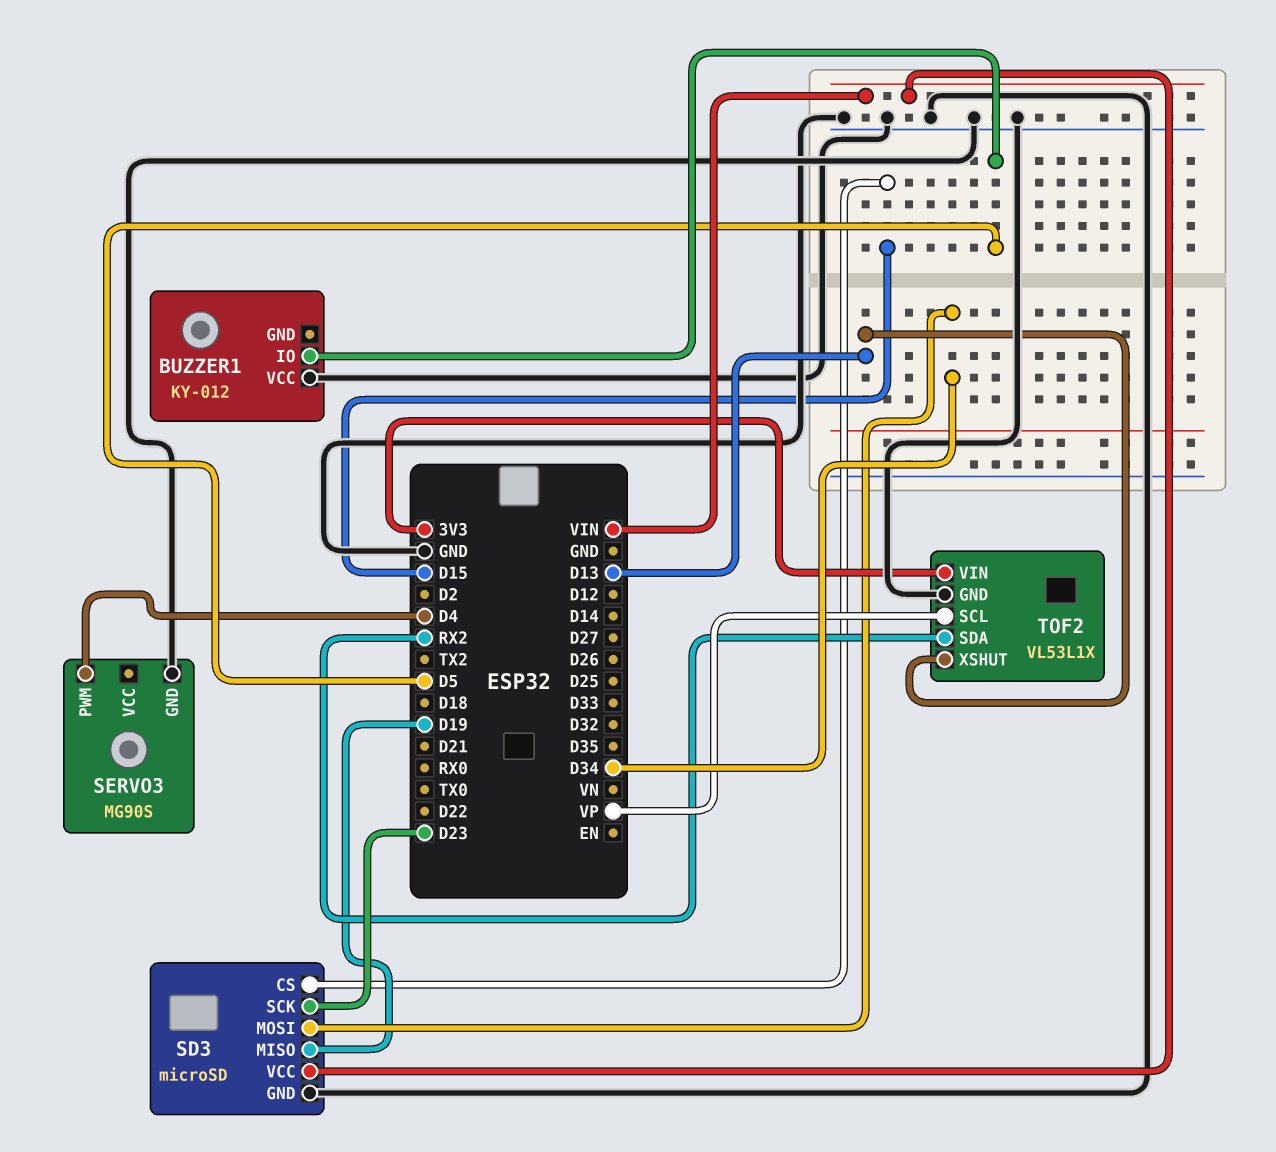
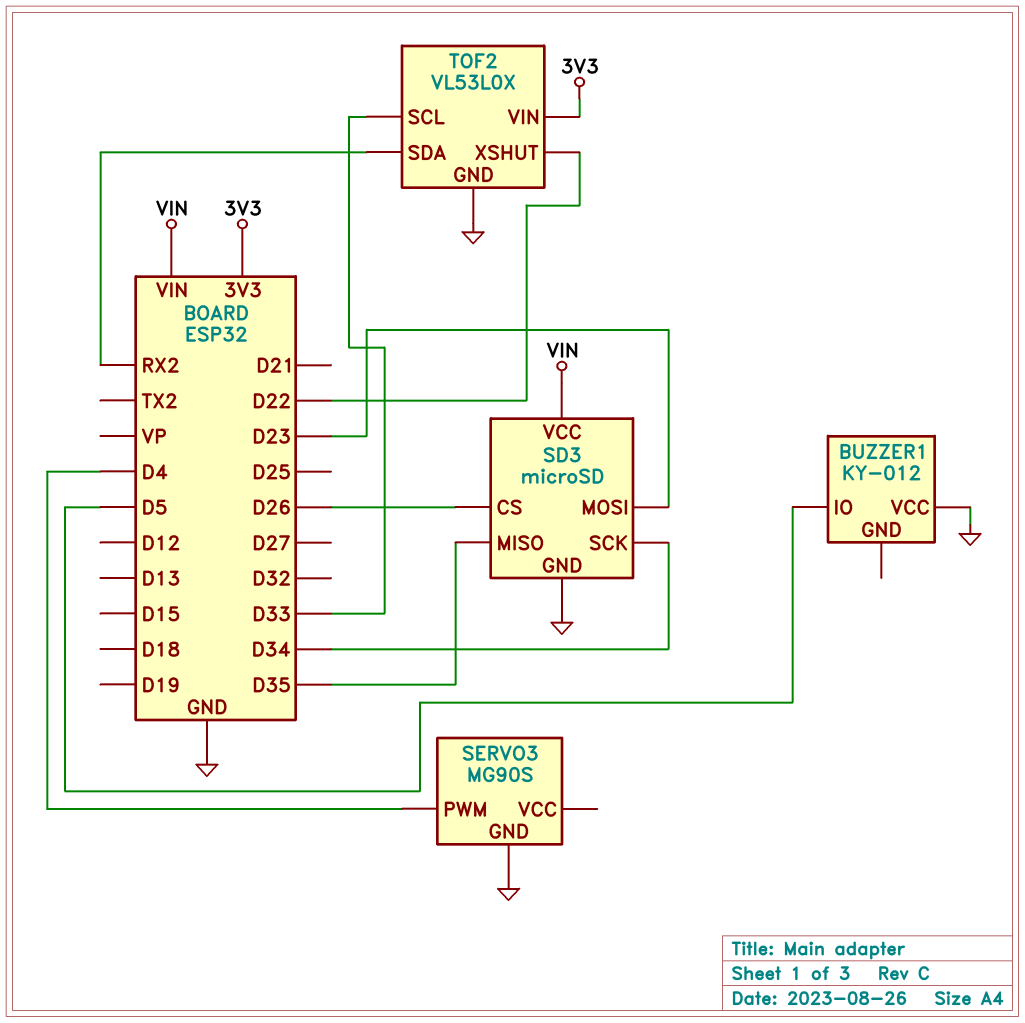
SD3 pin CS: D15 -> D26
SD3 pin MISO: D19 -> D35
SD3 pin MOSI: D34 -> D23
SD3 pin SCK: D23 -> D34
TOF2: VL53L1X -> VL53L0X
TOF2 pin SCL: VP -> D33
TOF2 pin XSHUT: D13 -> D22

